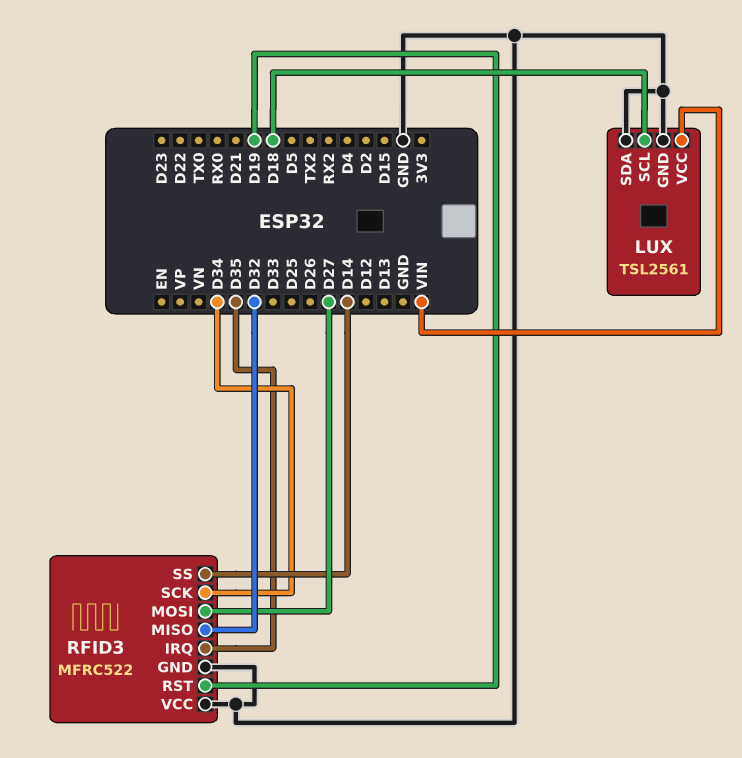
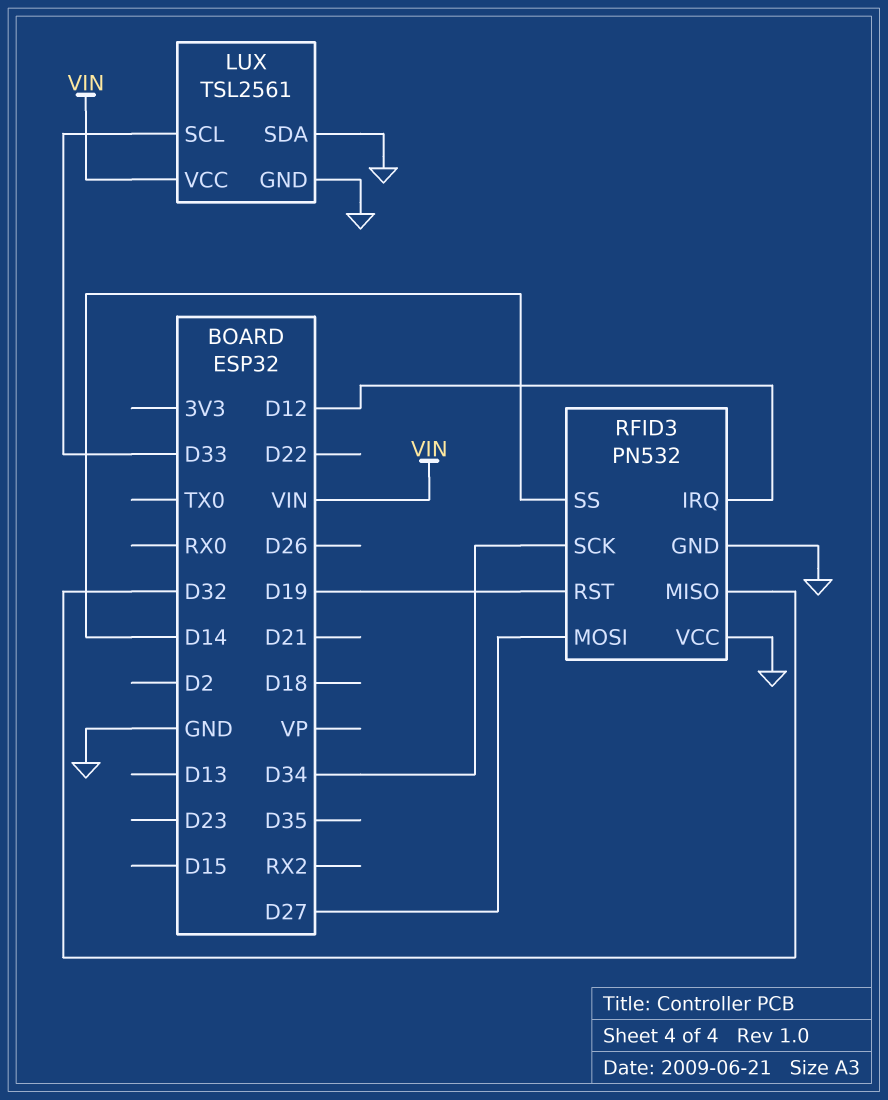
LUX pin SCL: D18 -> D33
RFID3: MFRC522 -> PN532
RFID3 pin IRQ: D35 -> D12

